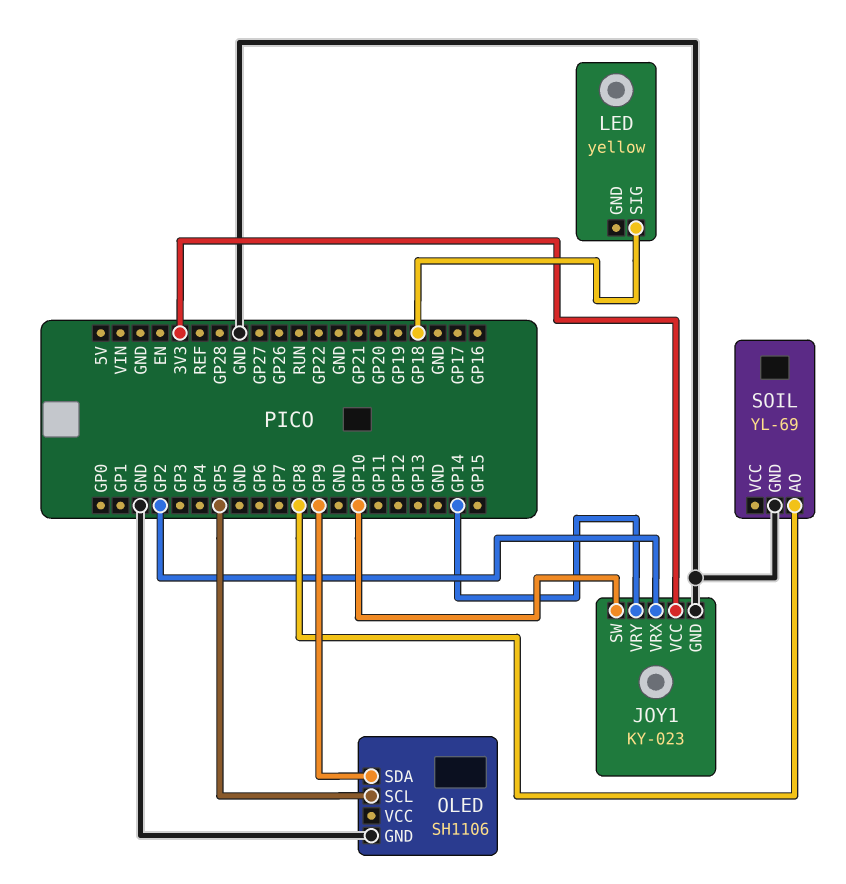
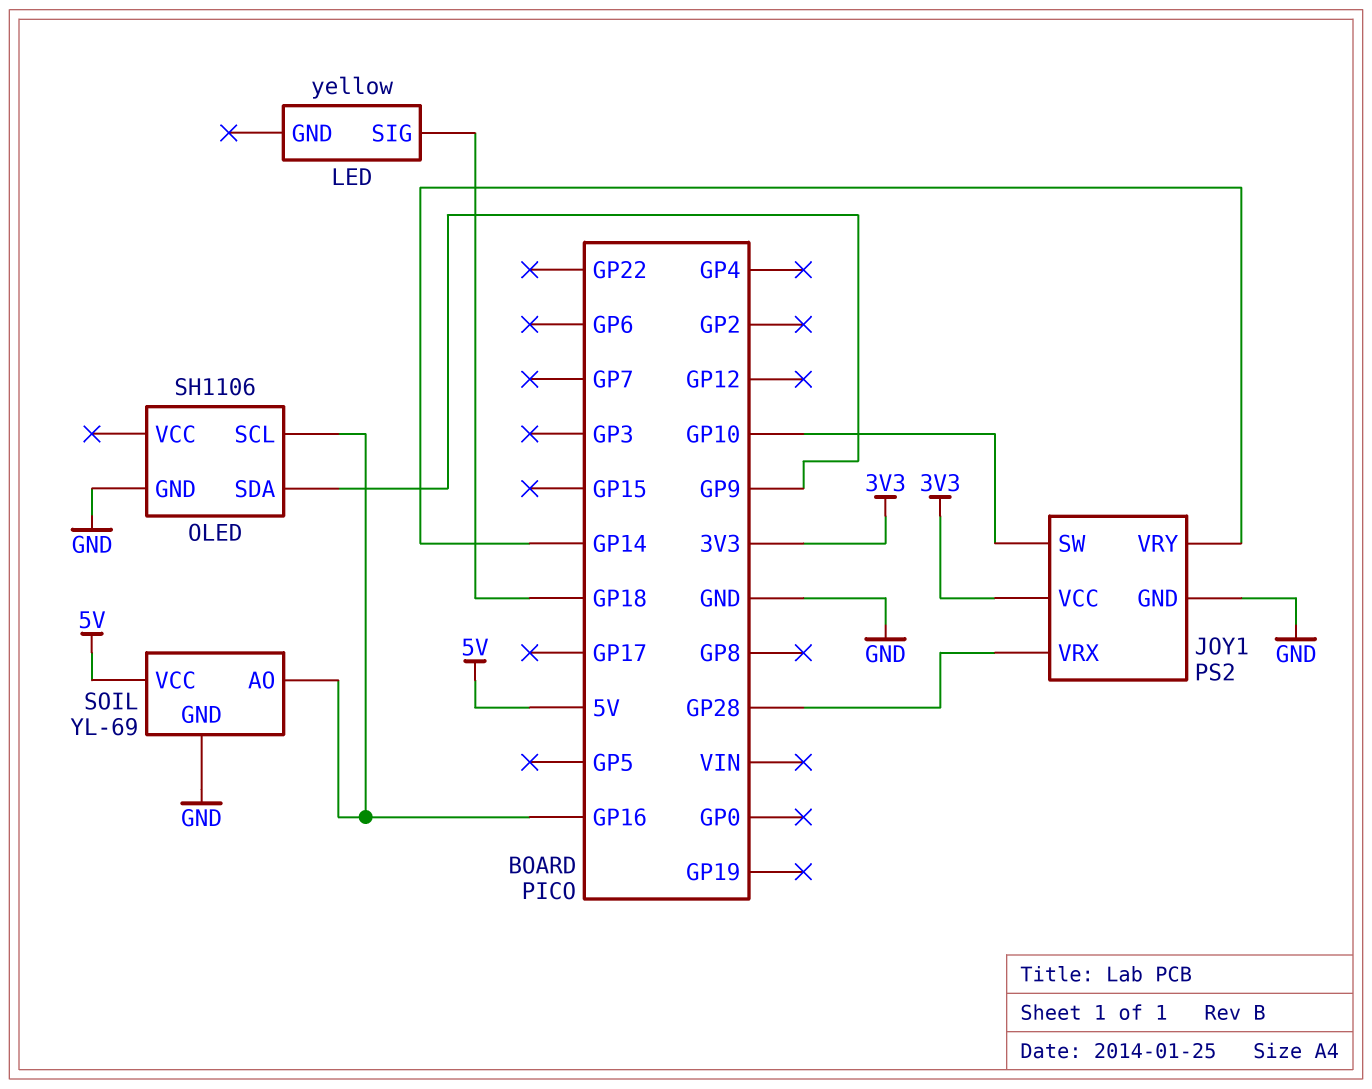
JOY1: KY-023 -> PS2
JOY1 pin VRX: GP2 -> GP28
OLED pin SCL: GP5 -> GP16
SOIL pin AO: GP8 -> GP16
SOIL pin VCC: none -> 5V

